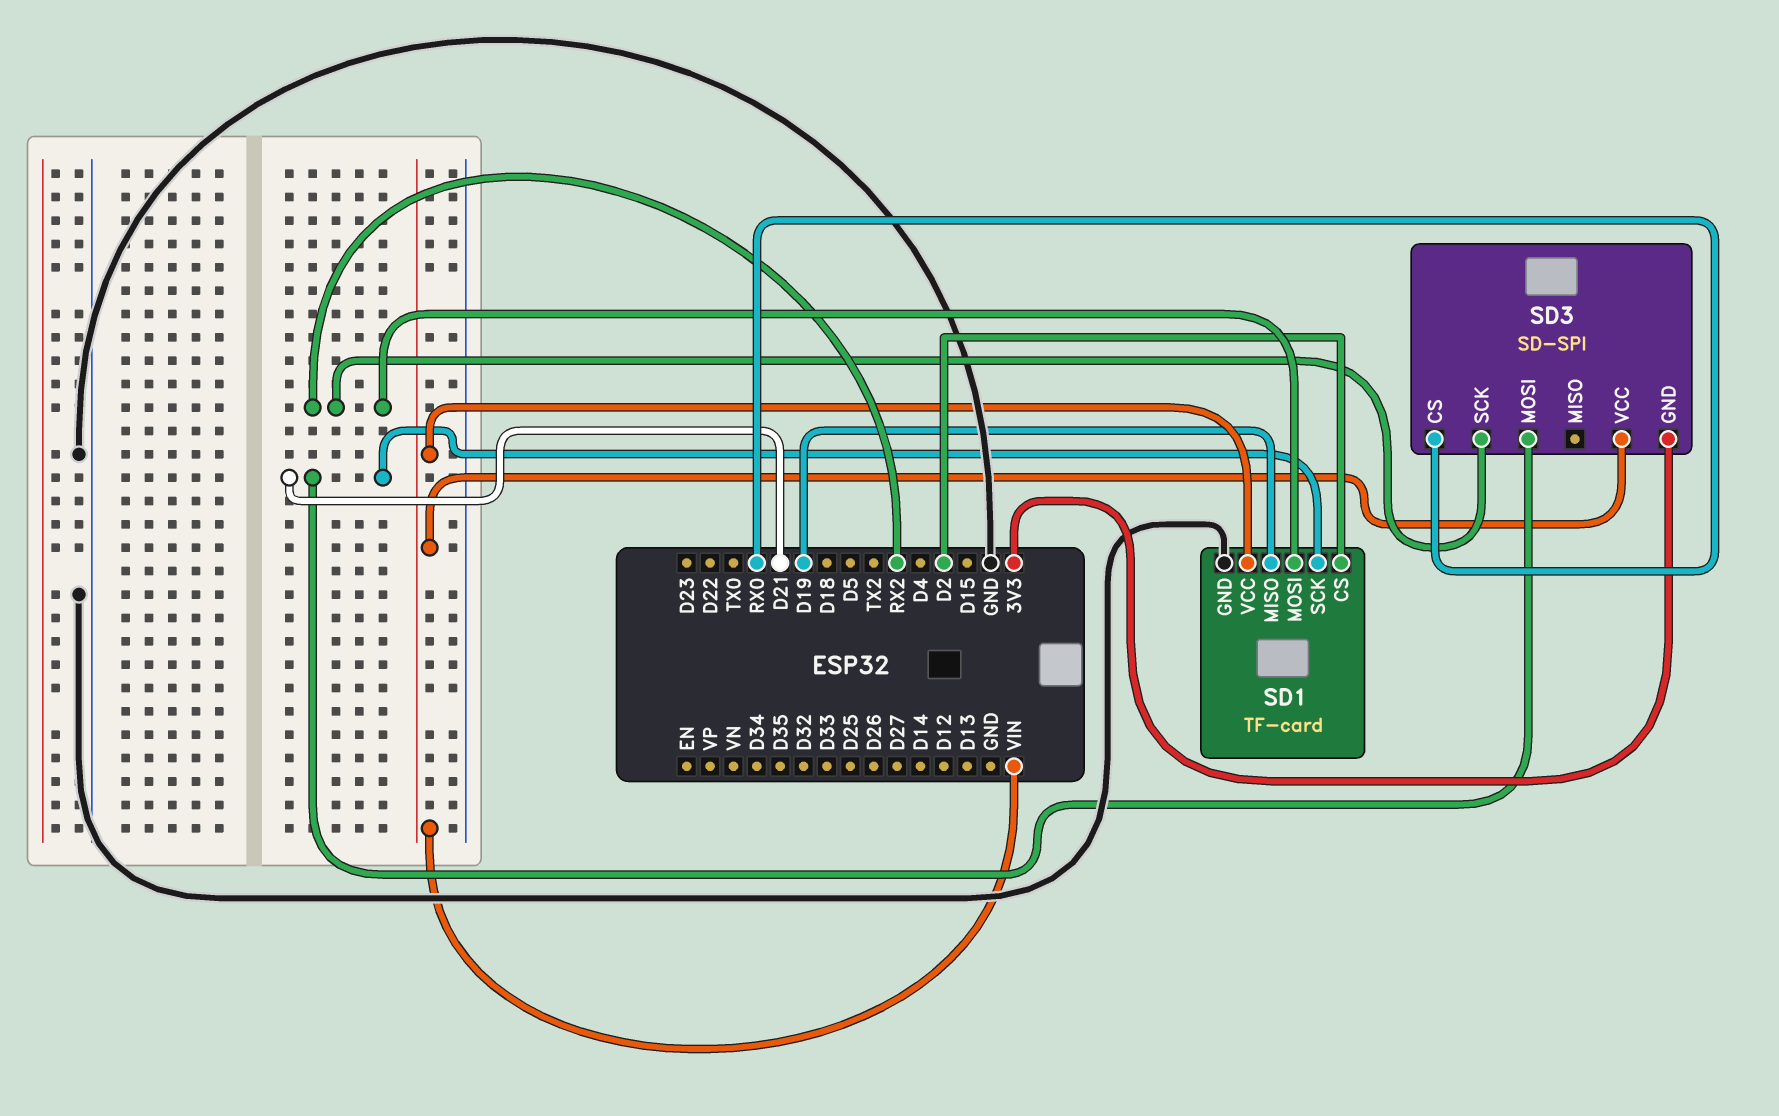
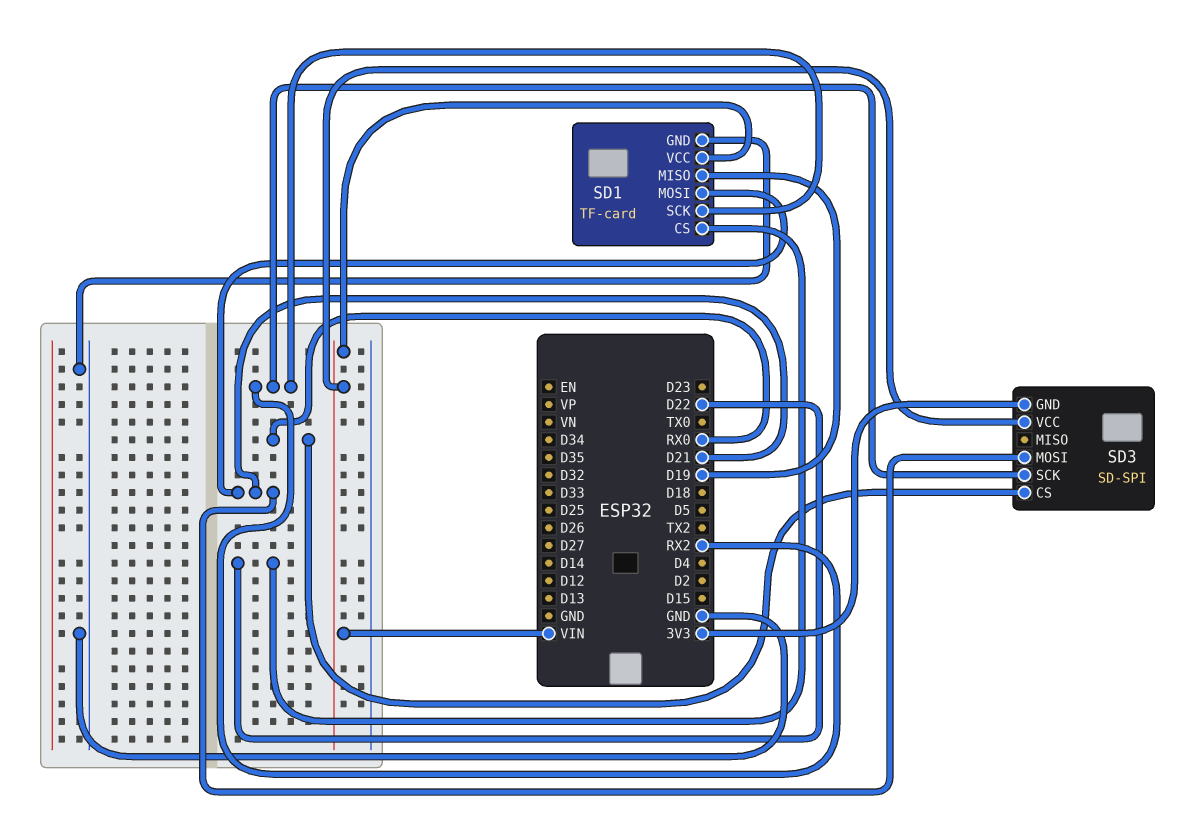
SD1 pin CS: D2 -> D22
SD1 pin MOSI: RX2 -> D21
SD1 pin SCK: D21 -> RX2

